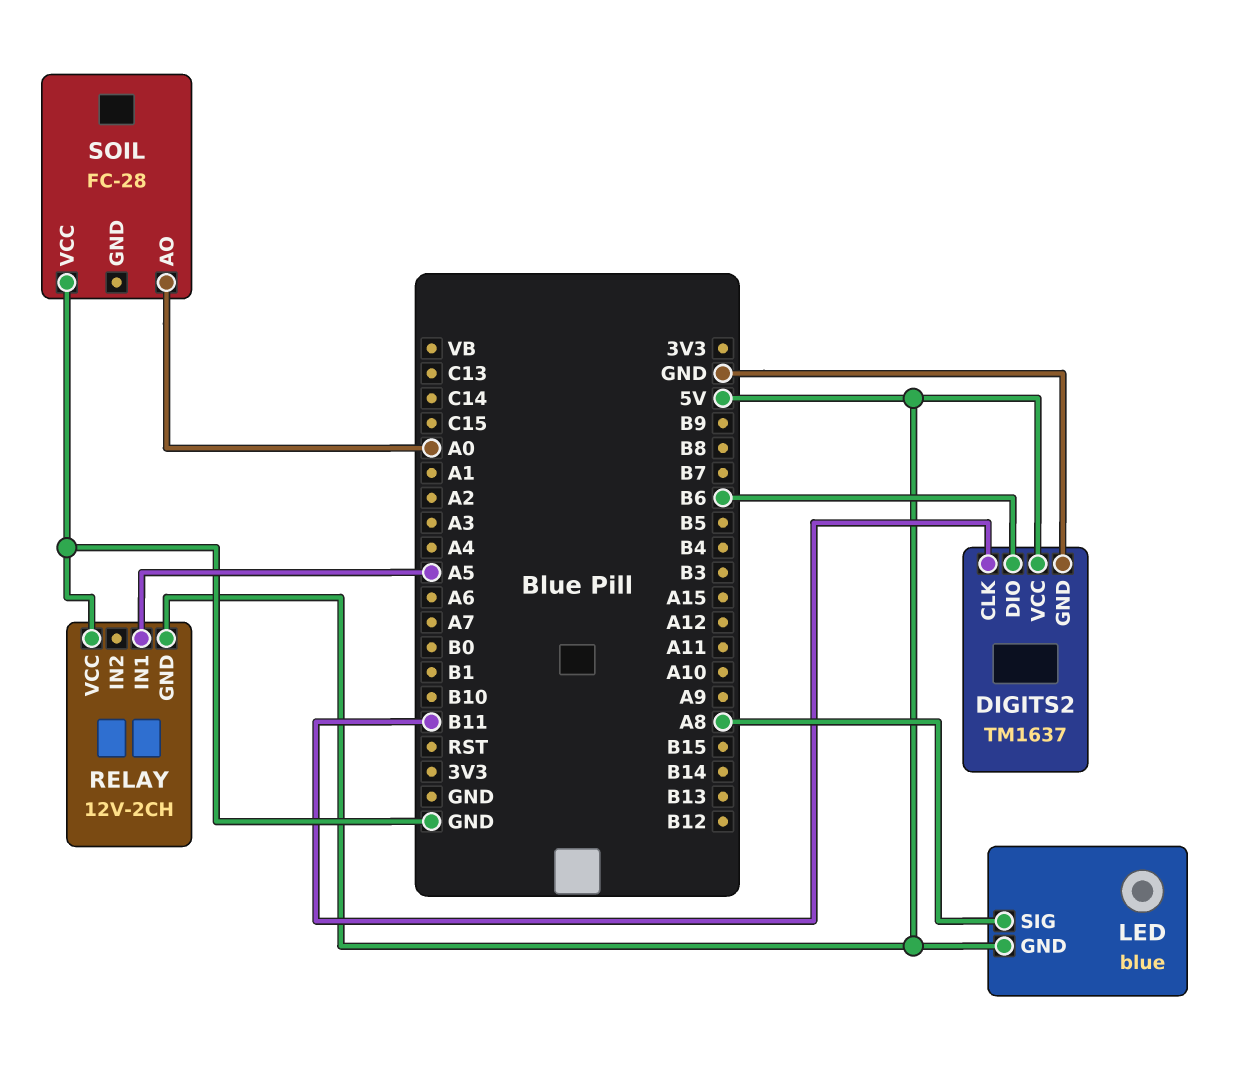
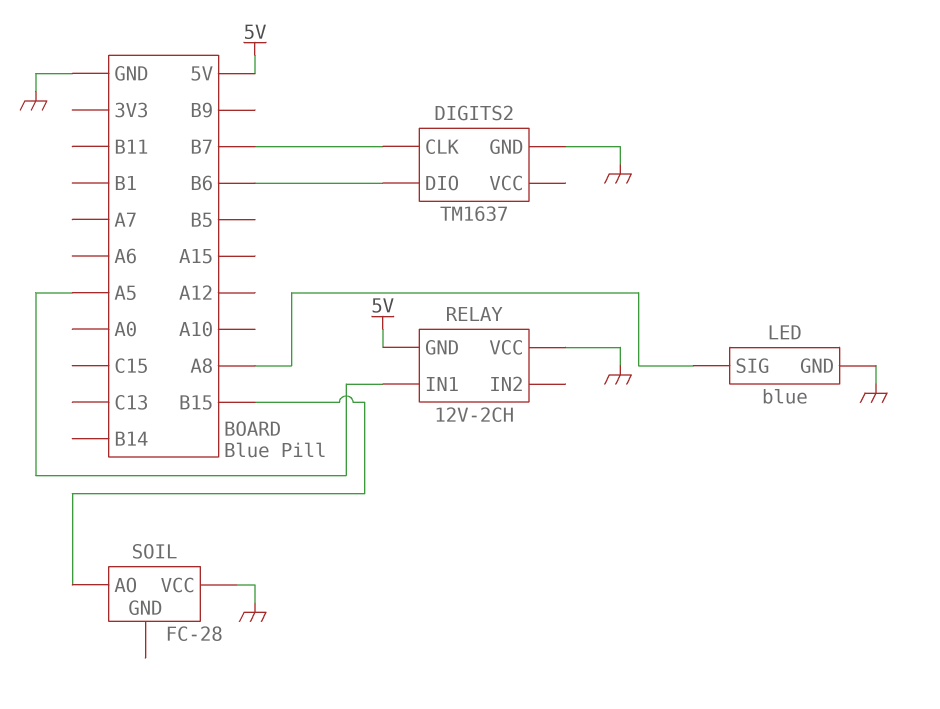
DIGITS2 pin CLK: B11 -> B7
DIGITS2 pin VCC: 5V -> none
LED pin GND: 5V -> GND
SOIL pin AO: A0 -> B15

